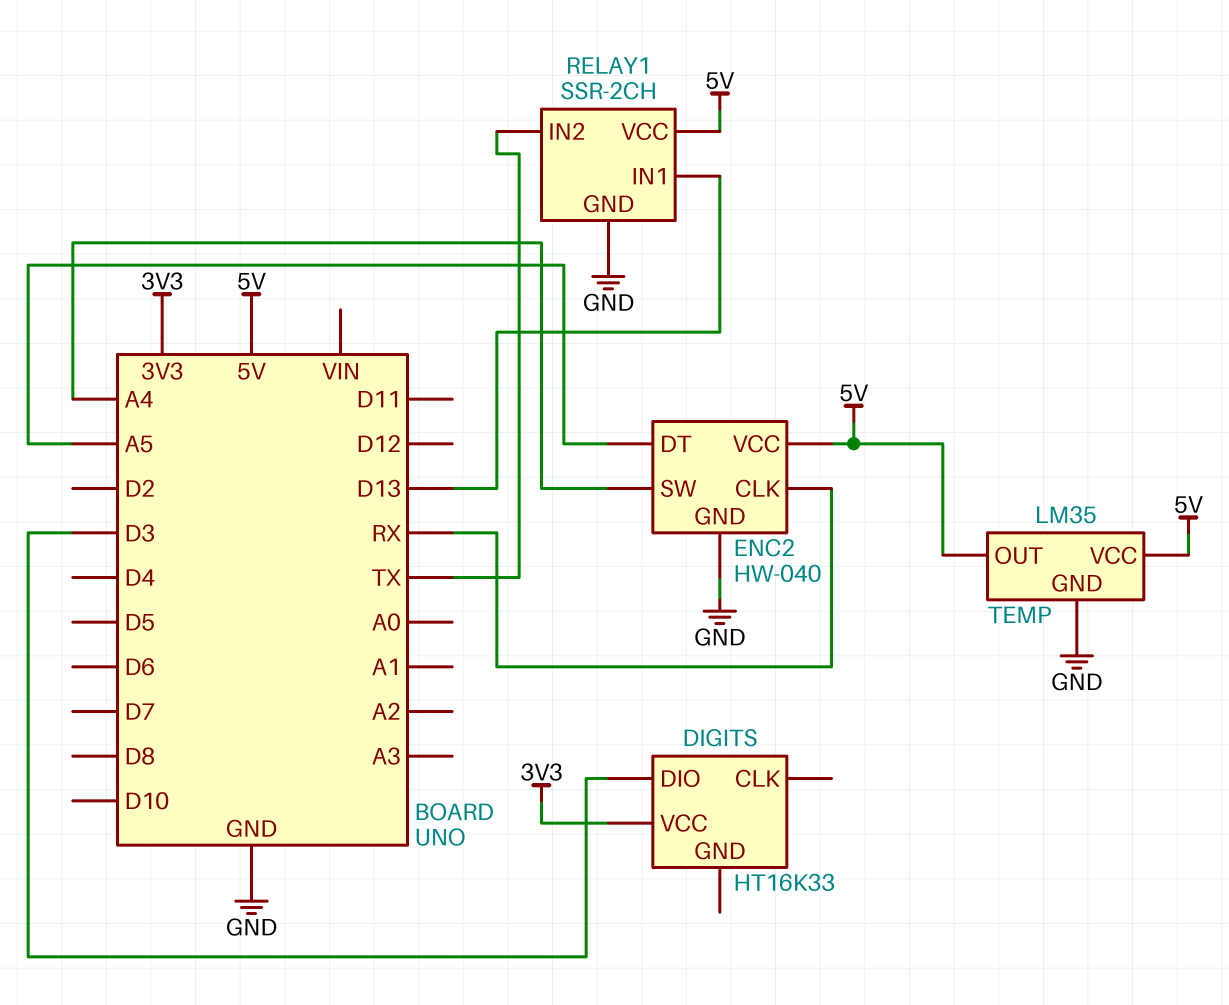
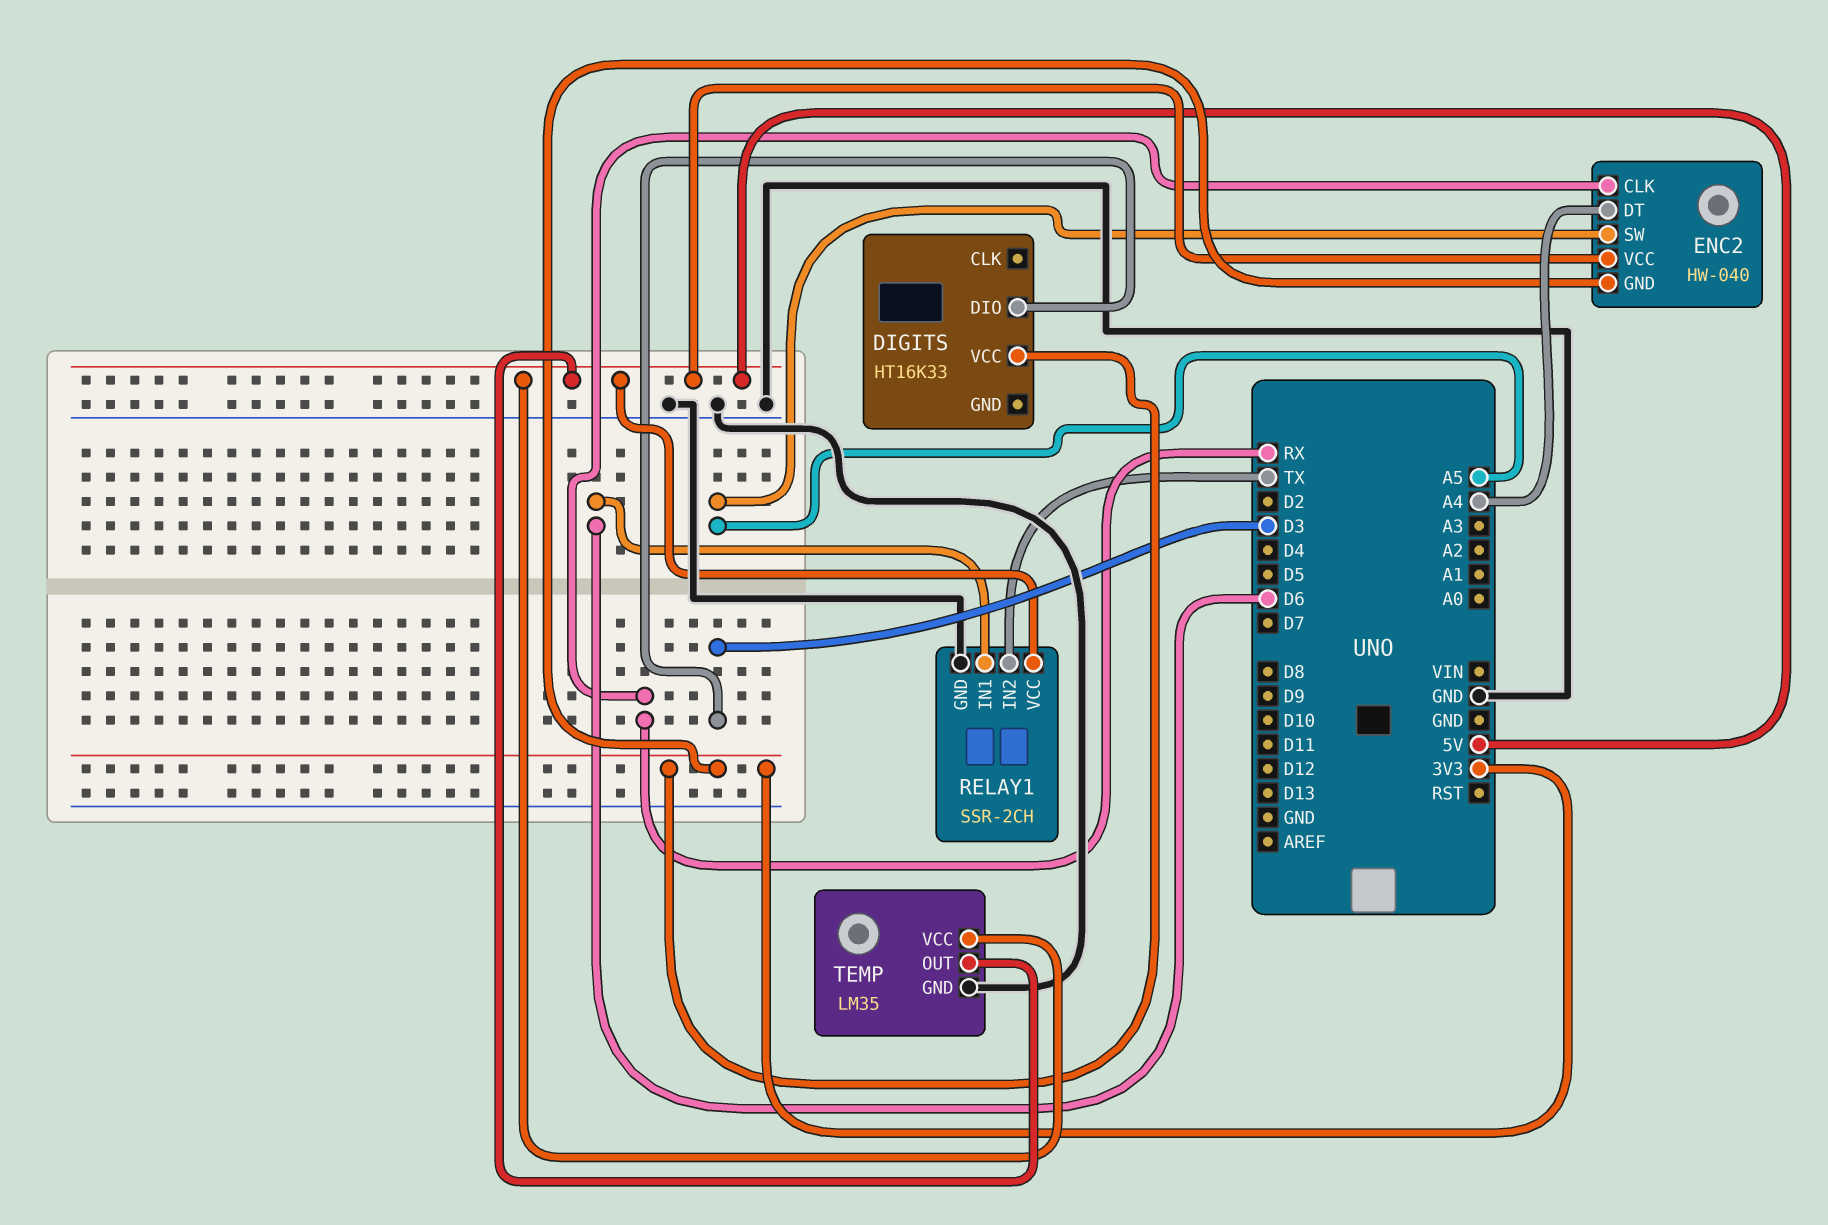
ENC2 pin DT: A5 -> A4
ENC2 pin GND: GND -> 3V3
ENC2 pin SW: A4 -> A5
RELAY1 pin IN1: D13 -> D6

